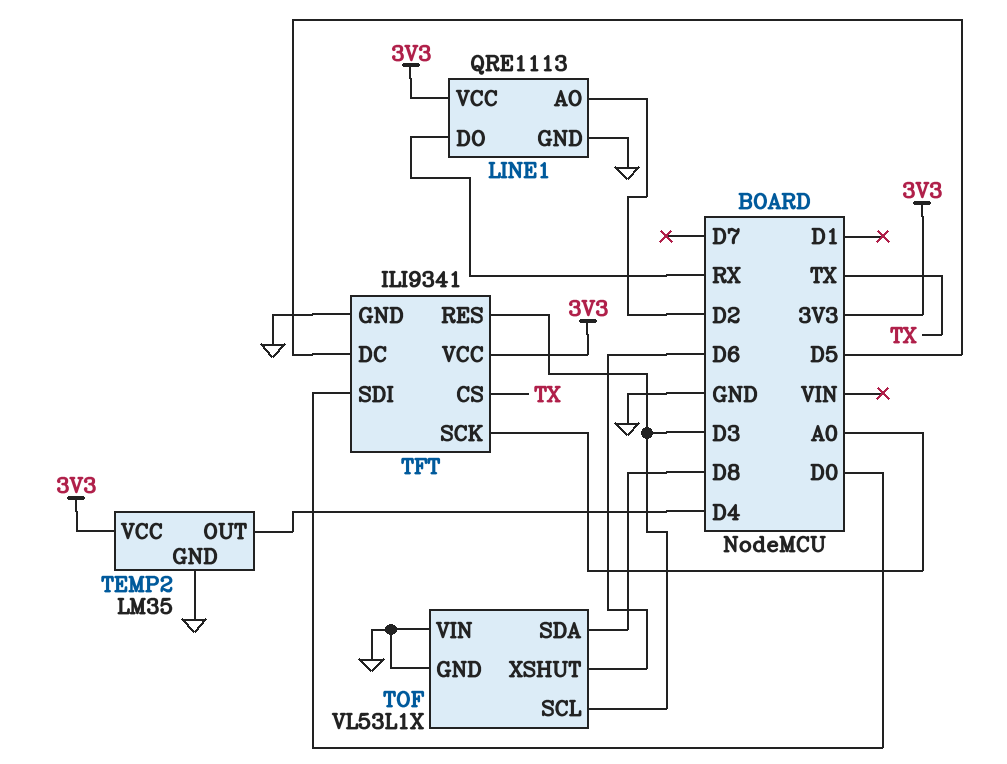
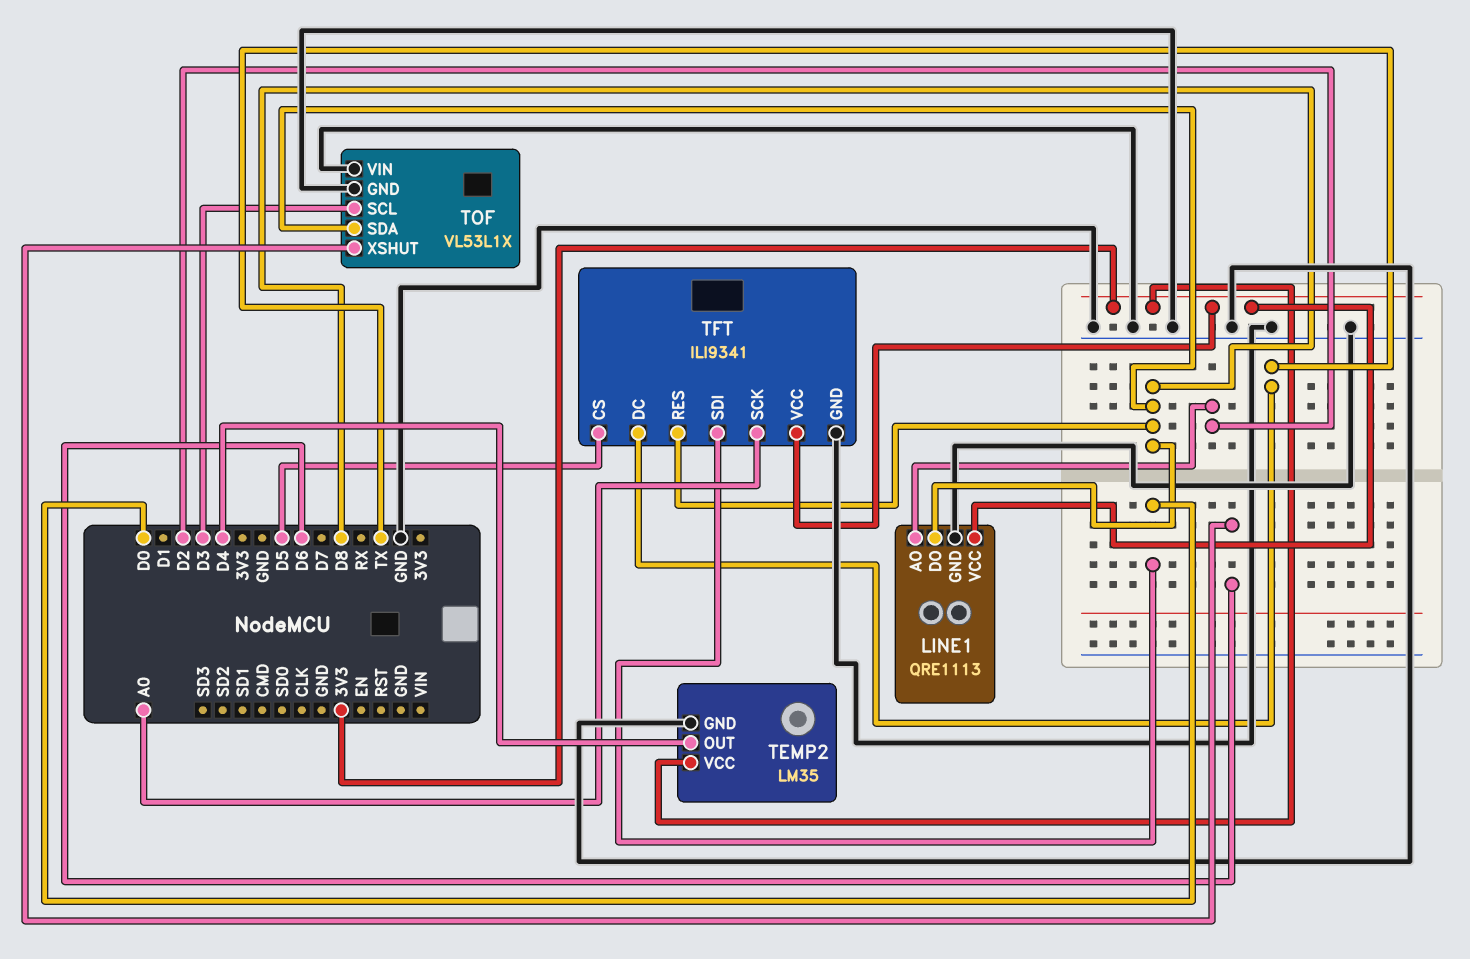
LINE1 pin DO: RX -> D8
TFT pin CS: TX -> D5
TFT pin DC: D5 -> TX
TFT pin RES: D3 -> D8

